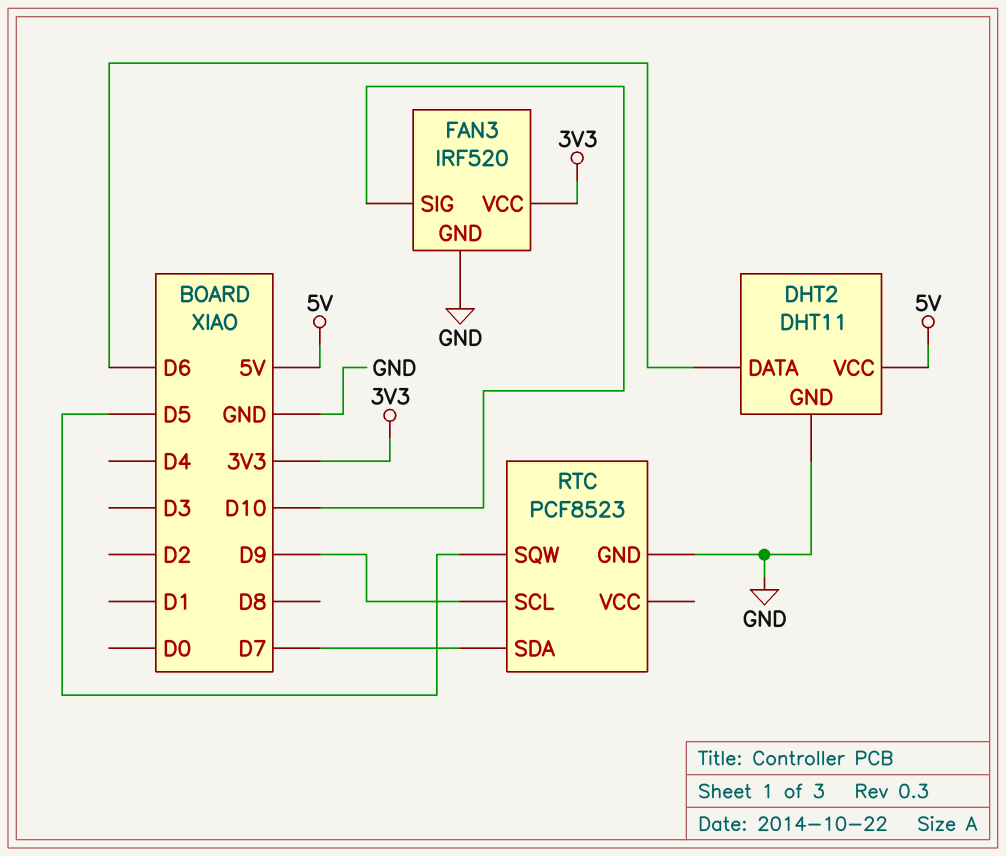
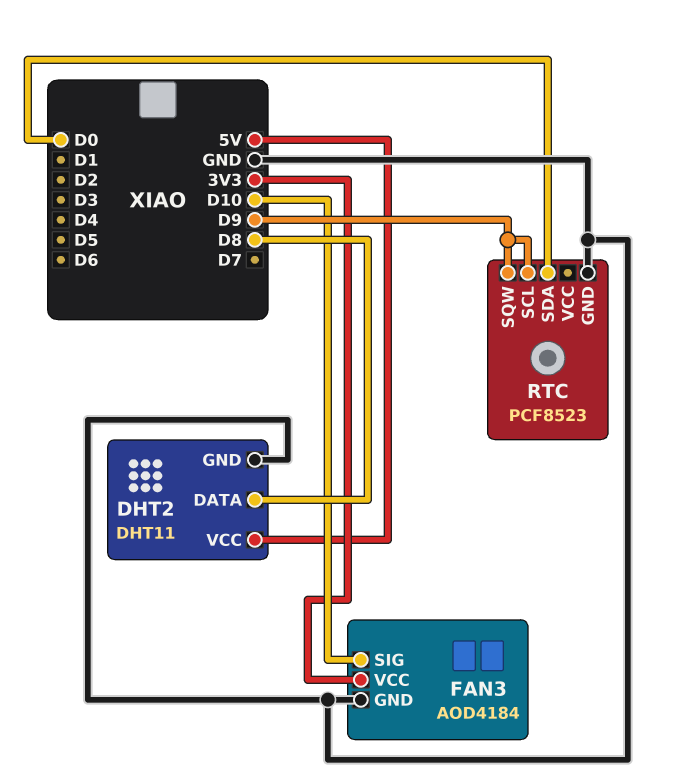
DHT2 pin DATA: D6 -> D8
FAN3: IRF520 -> AOD4184
RTC pin SDA: D7 -> D0
RTC pin SQW: D5 -> D9

